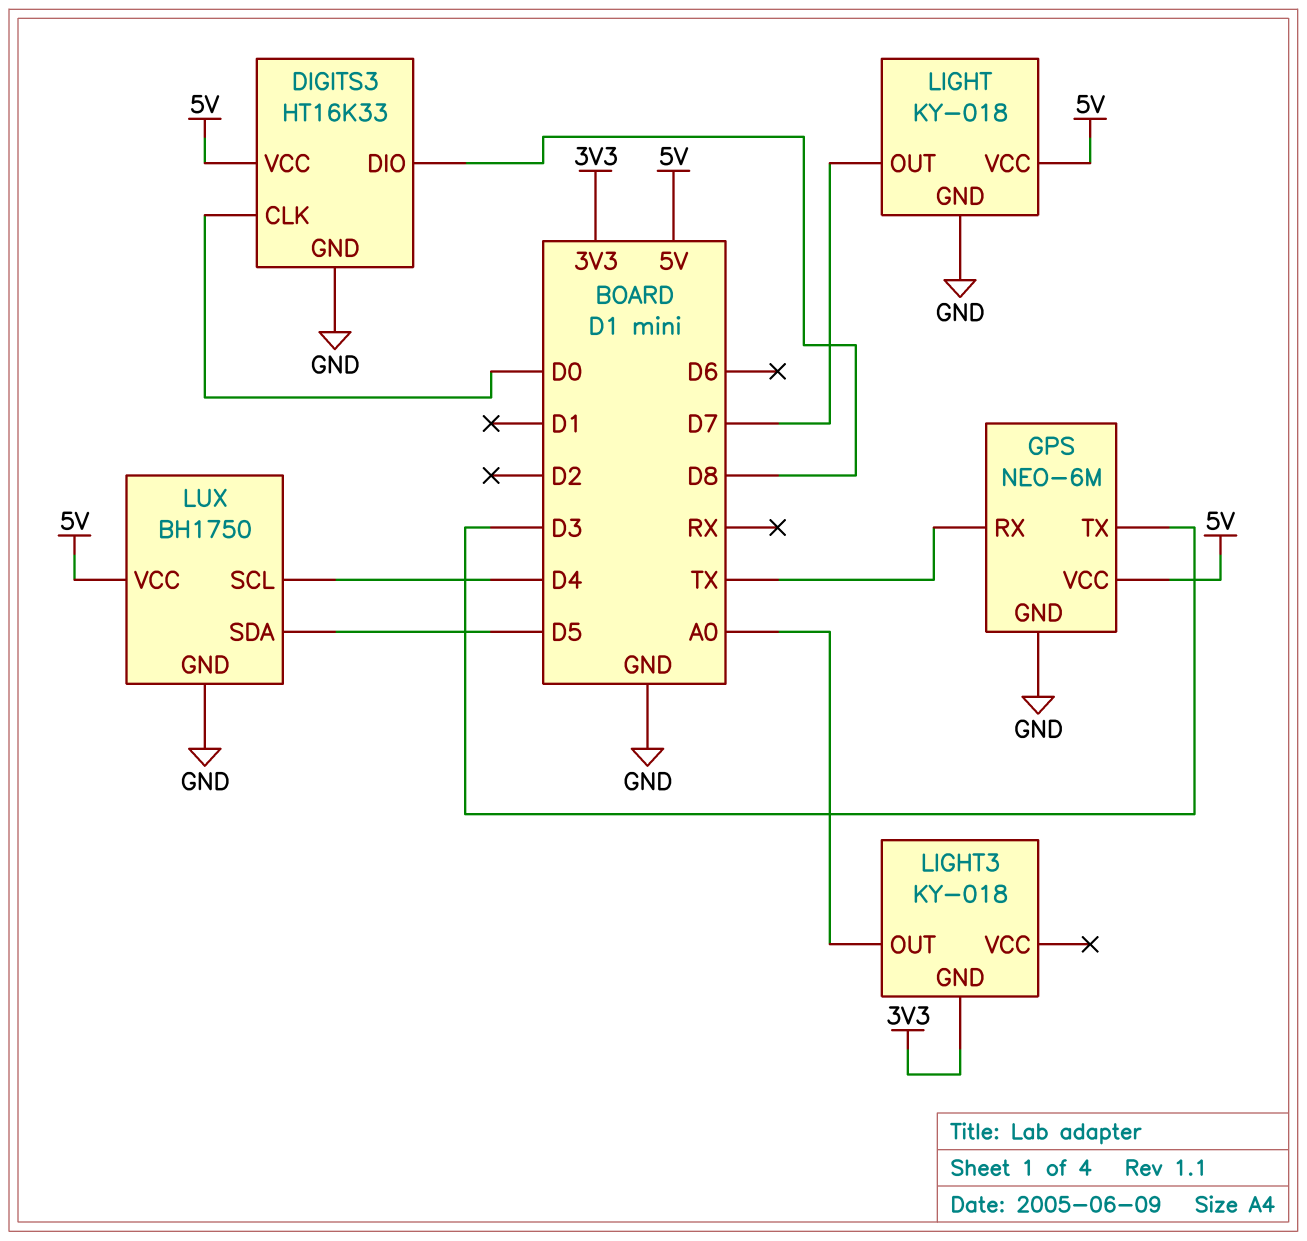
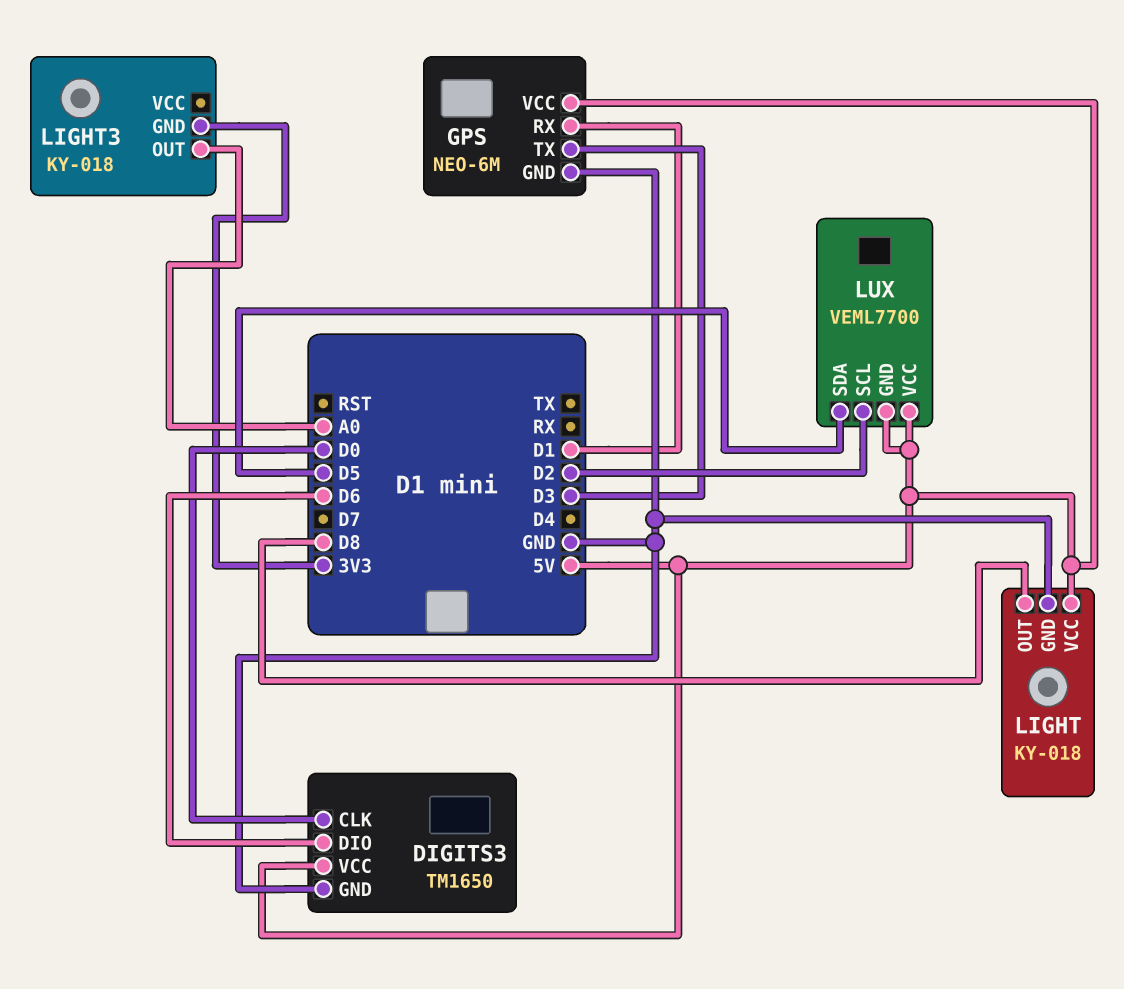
DIGITS3: HT16K33 -> TM1650
DIGITS3 pin DIO: D8 -> D6
GPS pin RX: TX -> D1
LIGHT pin OUT: D7 -> D8
LUX: BH1750 -> VEML7700
LUX pin GND: GND -> 5V
LUX pin SCL: D4 -> D2

